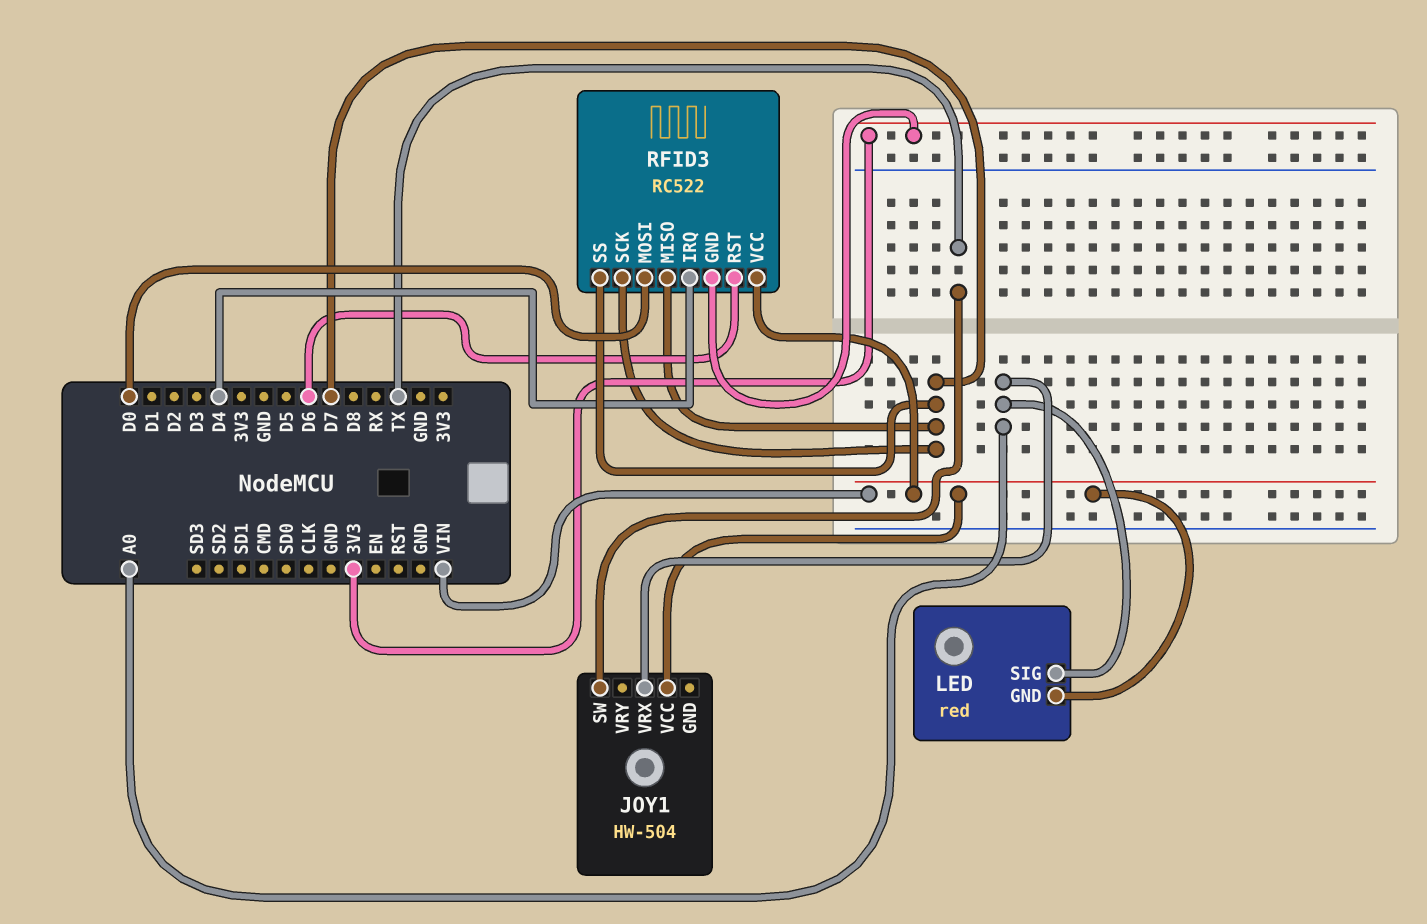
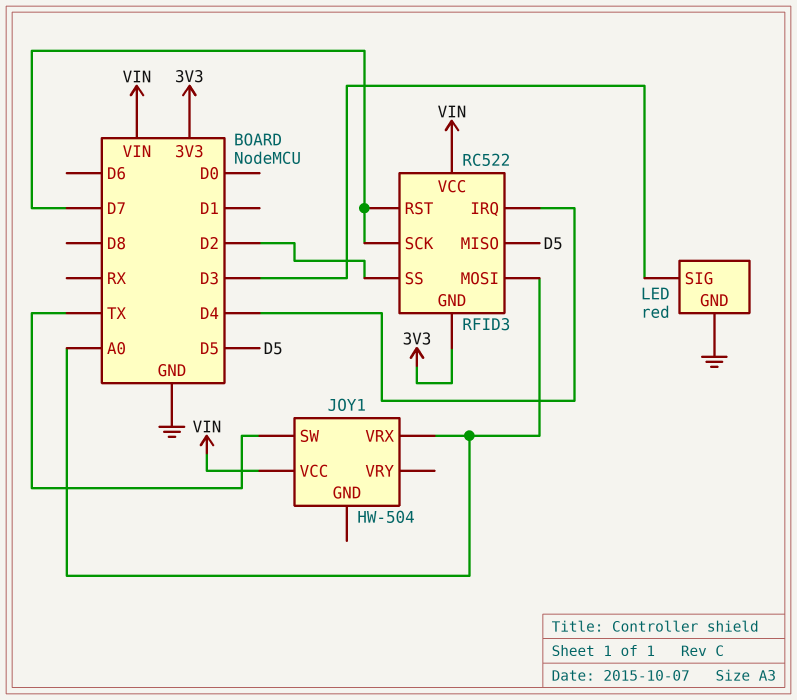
LED pin GND: VIN -> GND
LED pin SIG: A0 -> D3
RFID3 pin MISO: D7 -> D5
RFID3 pin MOSI: D0 -> A0
RFID3 pin RST: D6 -> D7
RFID3 pin SS: D7 -> D2

